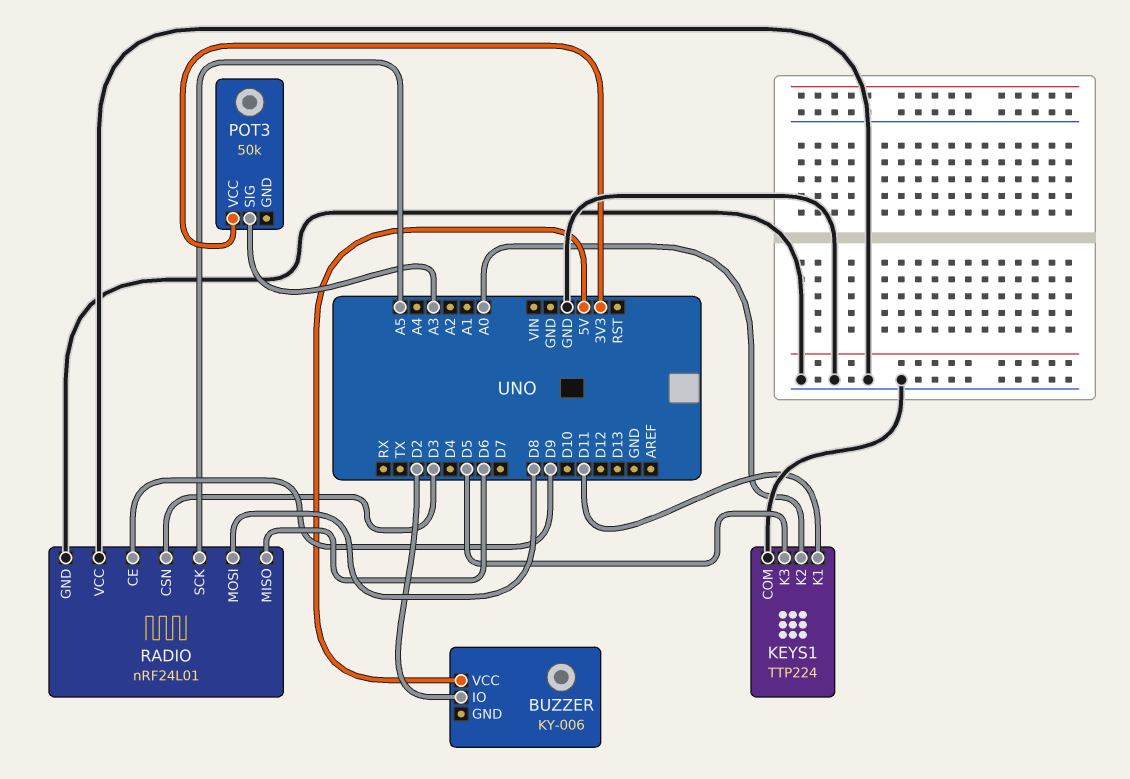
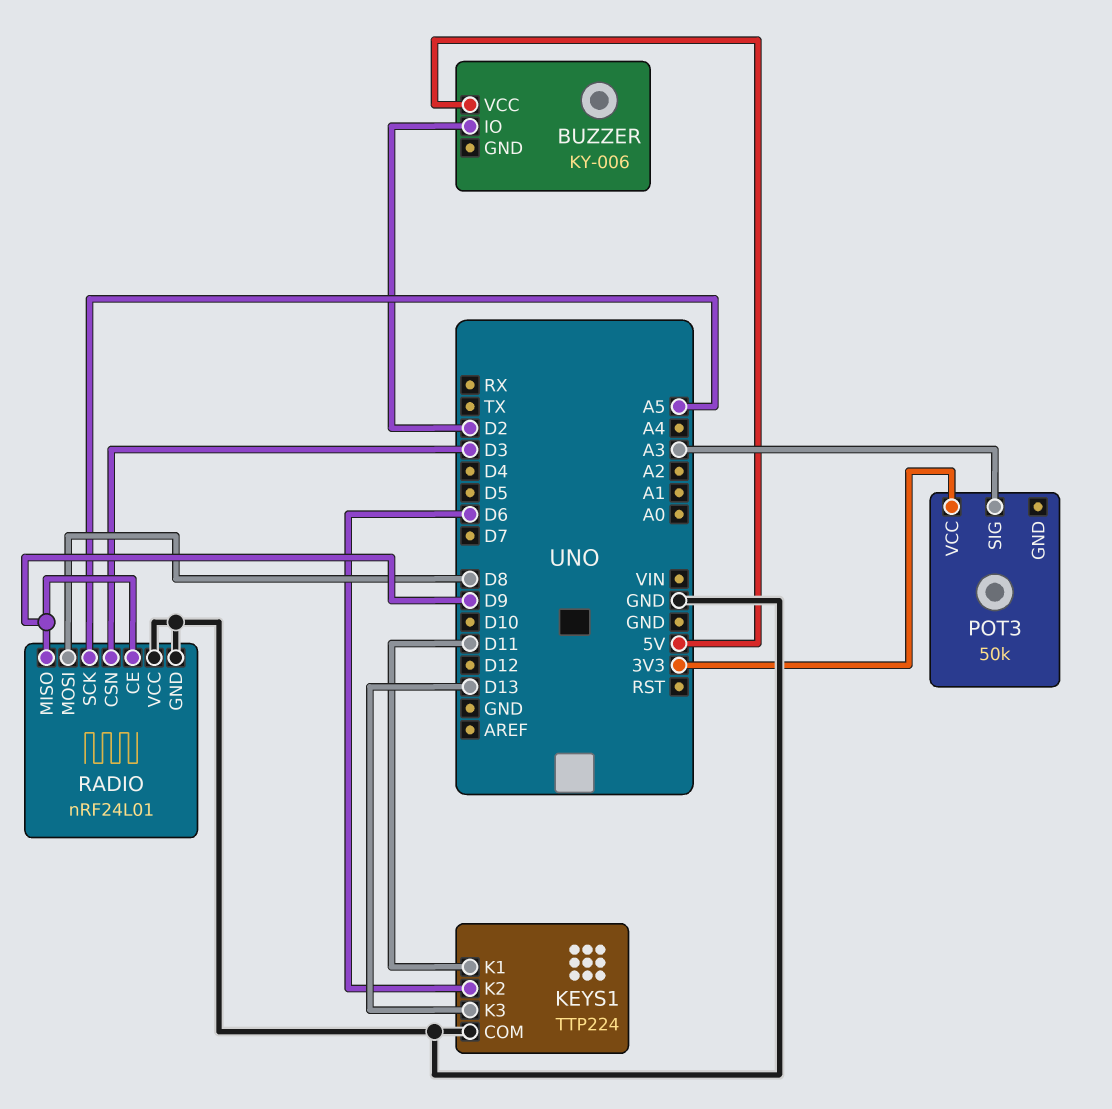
KEYS1 pin K2: A0 -> D6
KEYS1 pin K3: D5 -> D13
RADIO pin MISO: D6 -> D9

